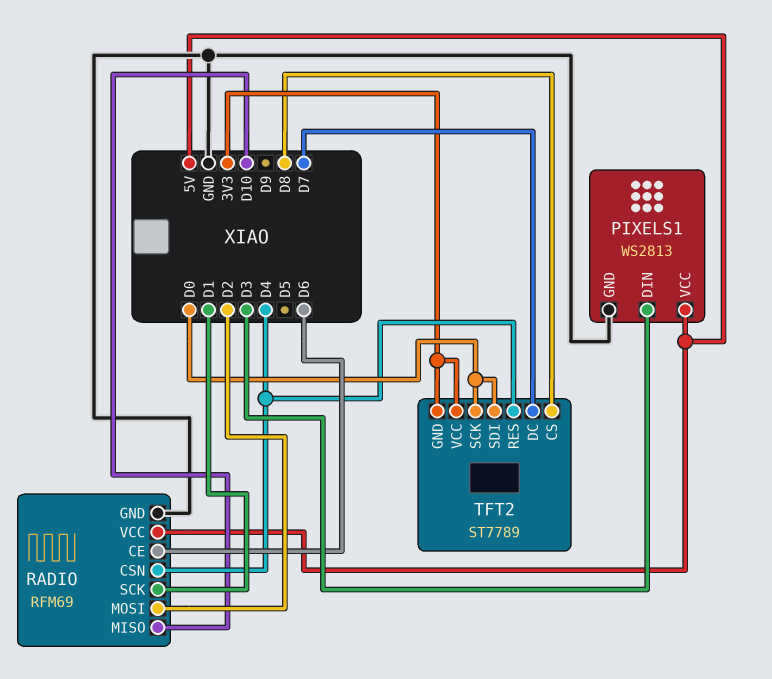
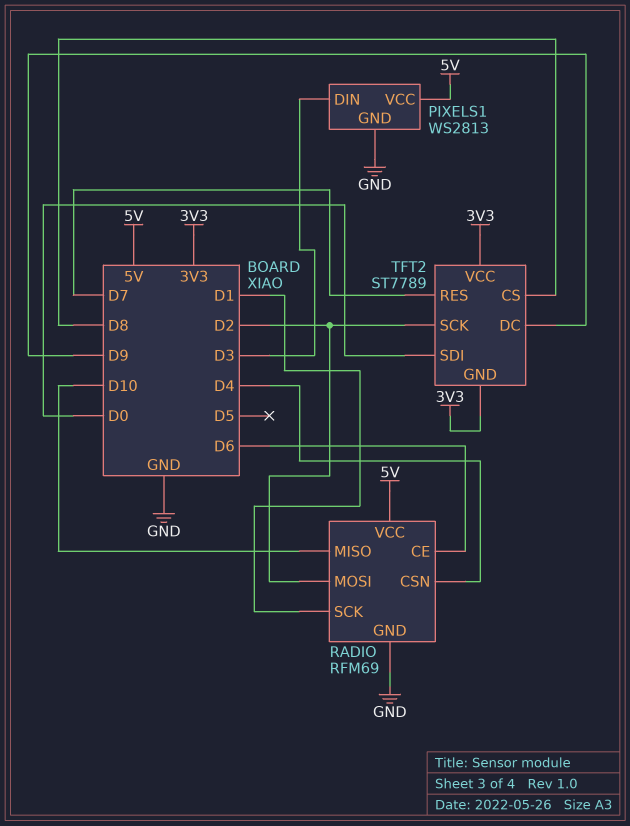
TFT2 pin DC: D7 -> D9
TFT2 pin RES: D4 -> D7
TFT2 pin SCK: D0 -> D2

